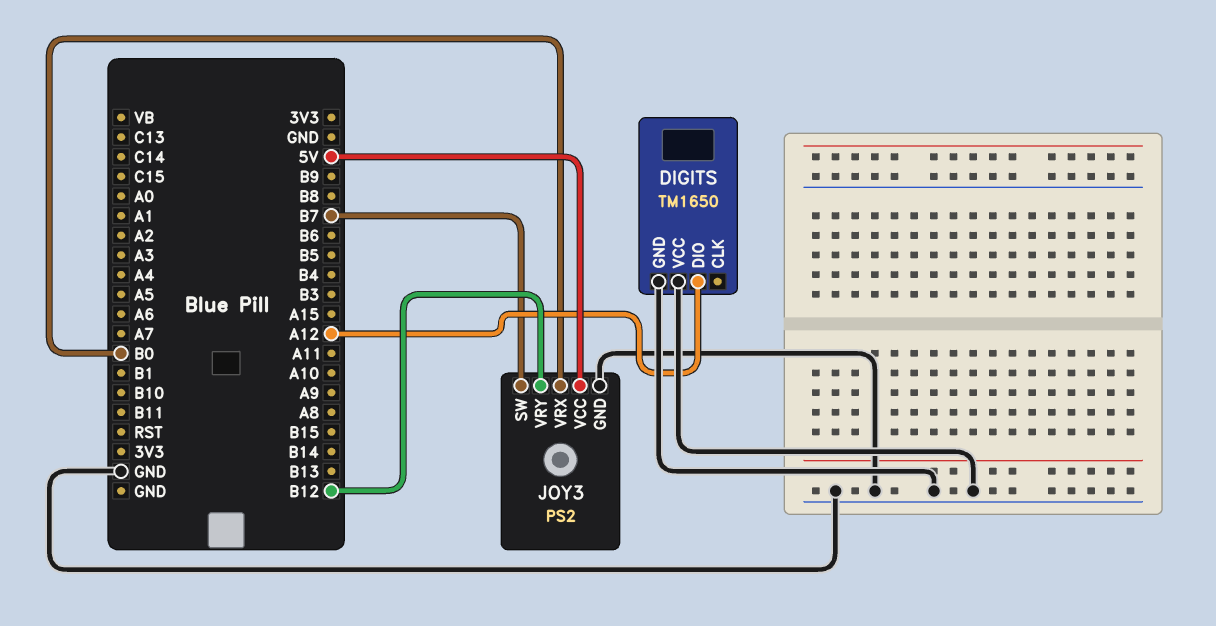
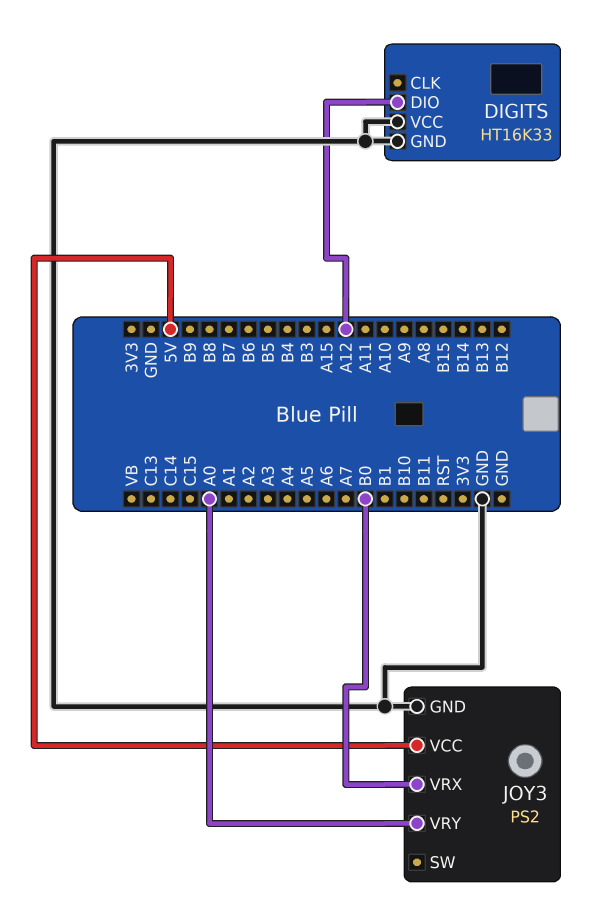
DIGITS: TM1650 -> HT16K33
JOY3 pin SW: B7 -> none
JOY3 pin VRY: B12 -> A0

